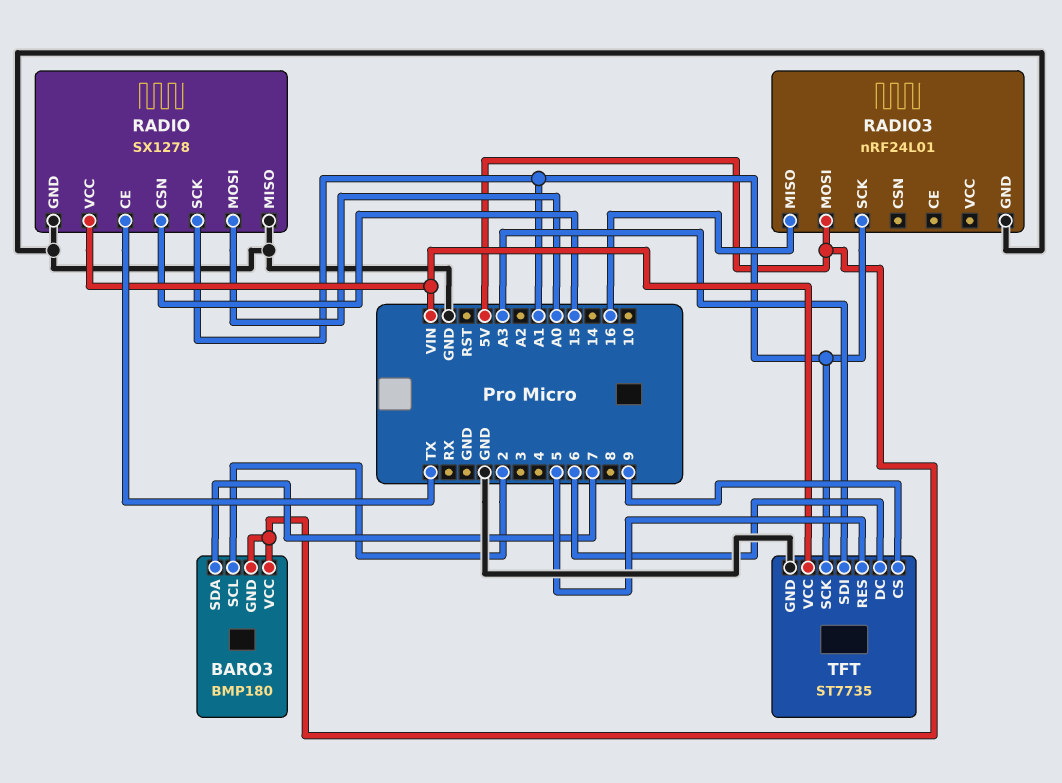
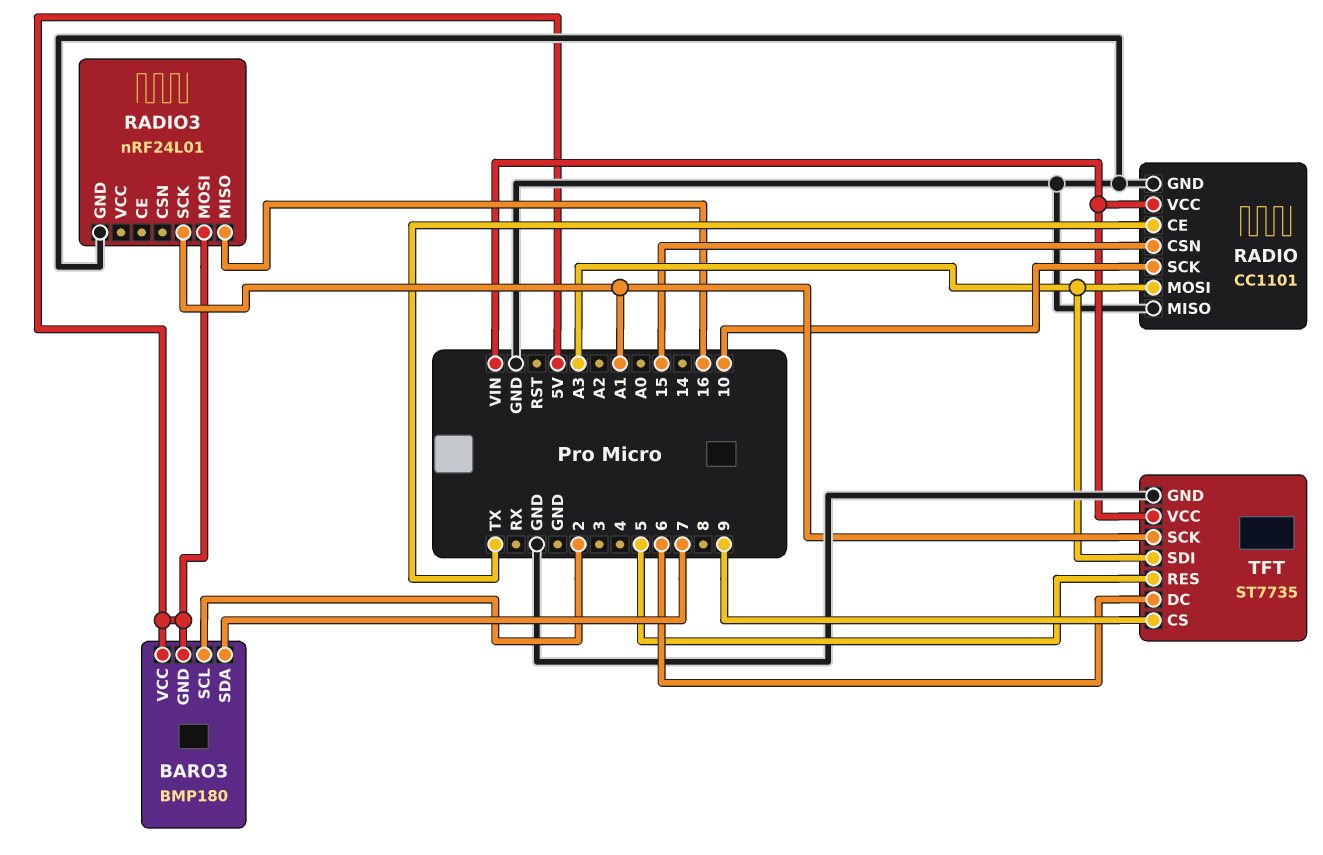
RADIO: SX1278 -> CC1101
RADIO pin MOSI: A0 -> A3
RADIO pin SCK: A1 -> 10

